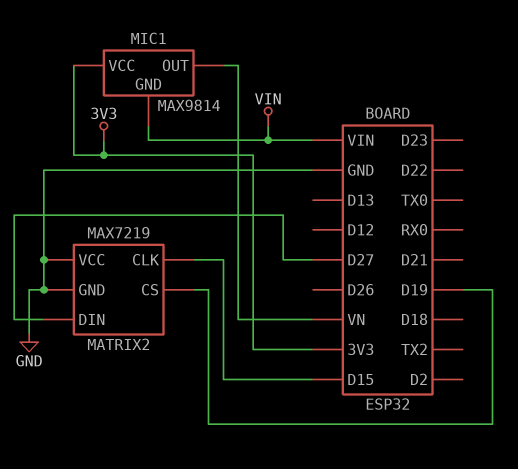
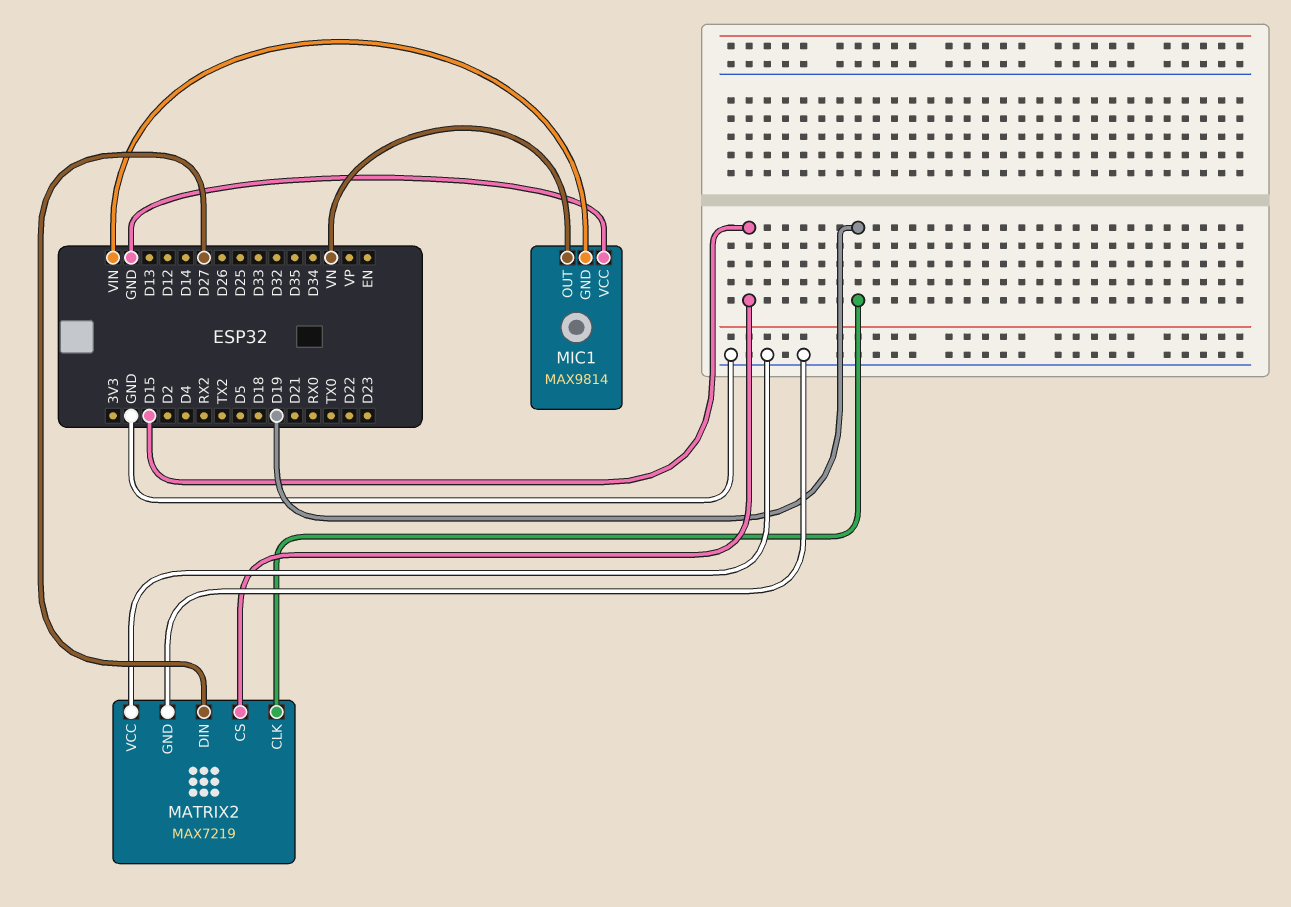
MATRIX2 pin CLK: D15 -> D19
MATRIX2 pin CS: D19 -> D15
MIC1 pin VCC: 3V3 -> GND

